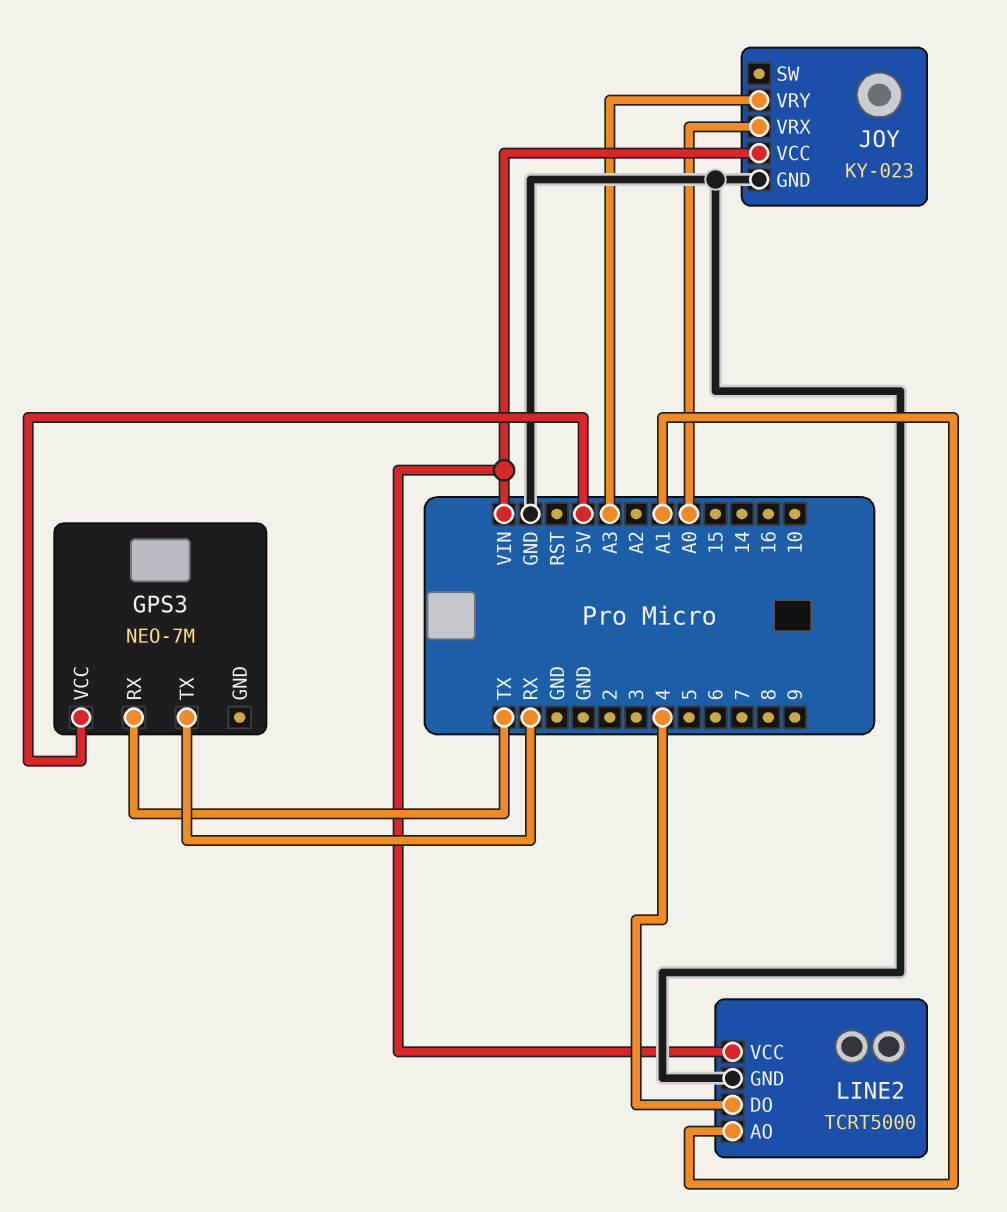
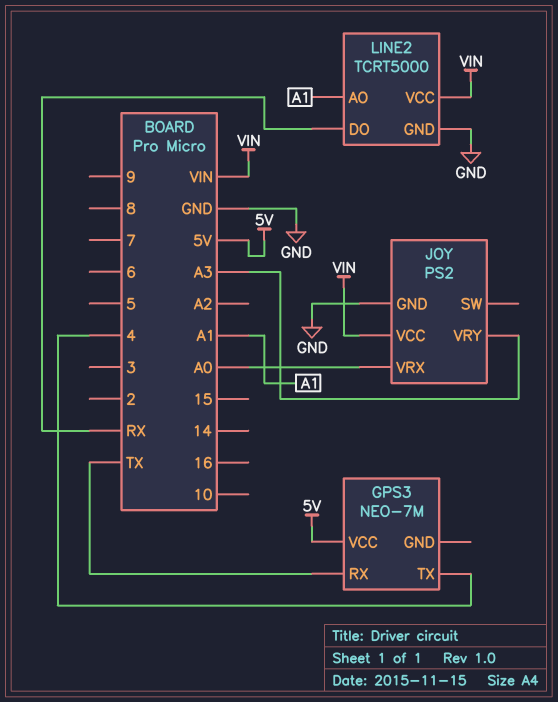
GPS3 pin TX: RX -> 4
JOY: KY-023 -> PS2
LINE2 pin DO: 4 -> RX

